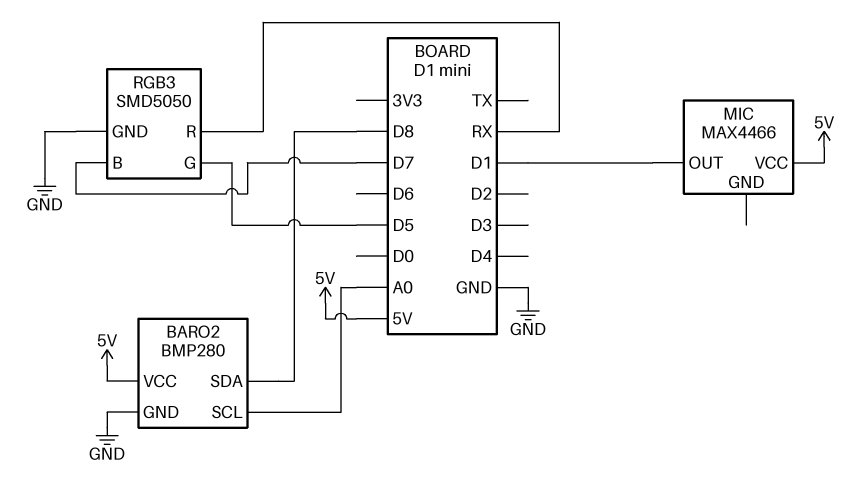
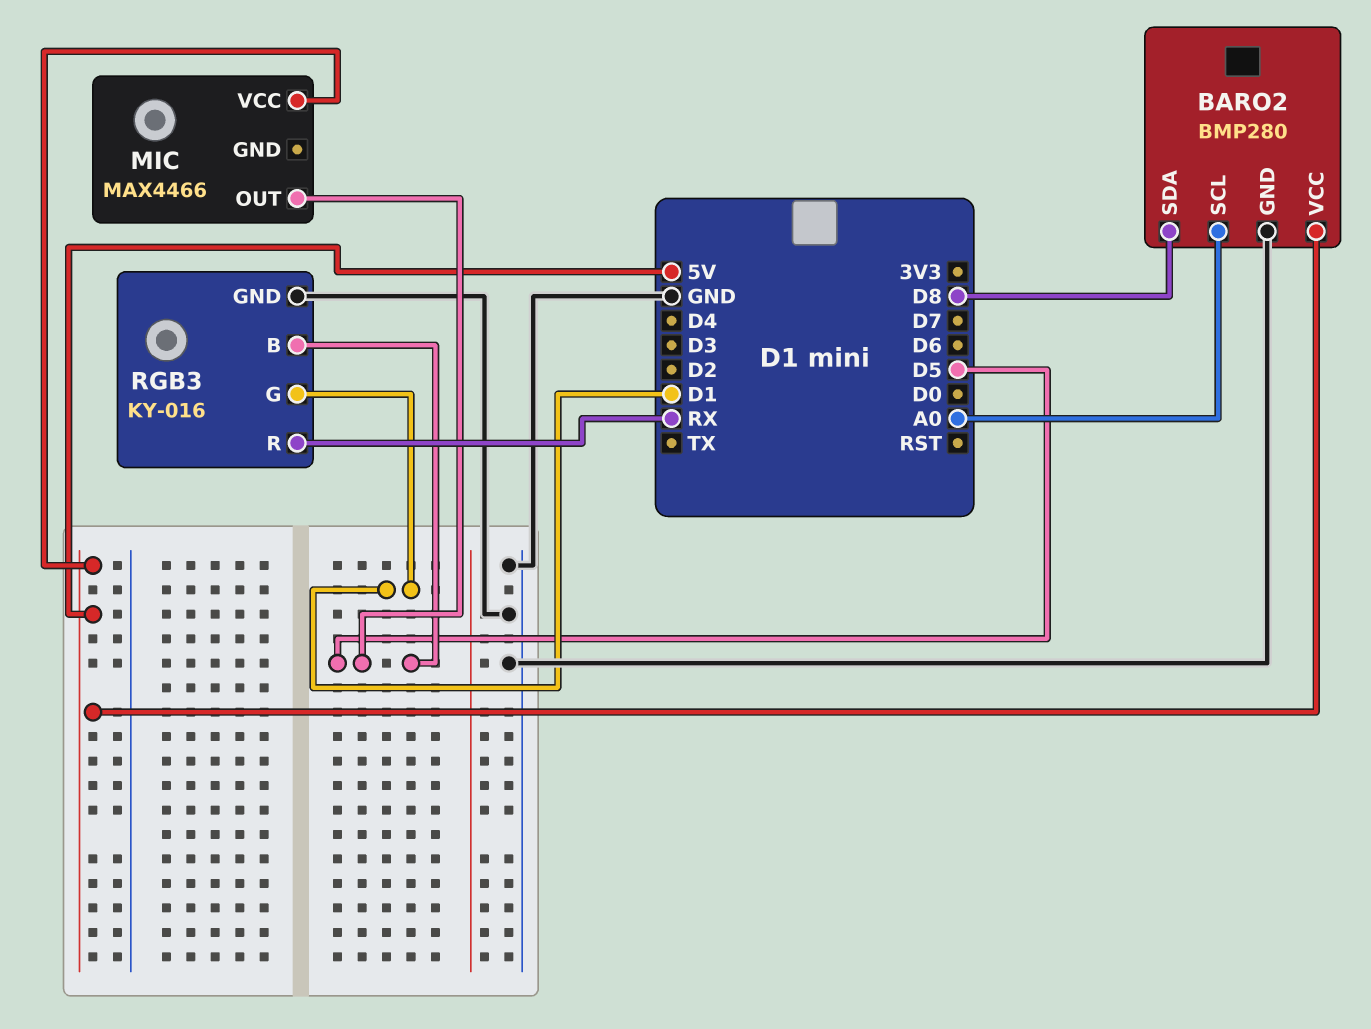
MIC pin OUT: D1 -> D5
RGB3: SMD5050 -> KY-016
RGB3 pin B: D7 -> D5
RGB3 pin G: D5 -> D1

